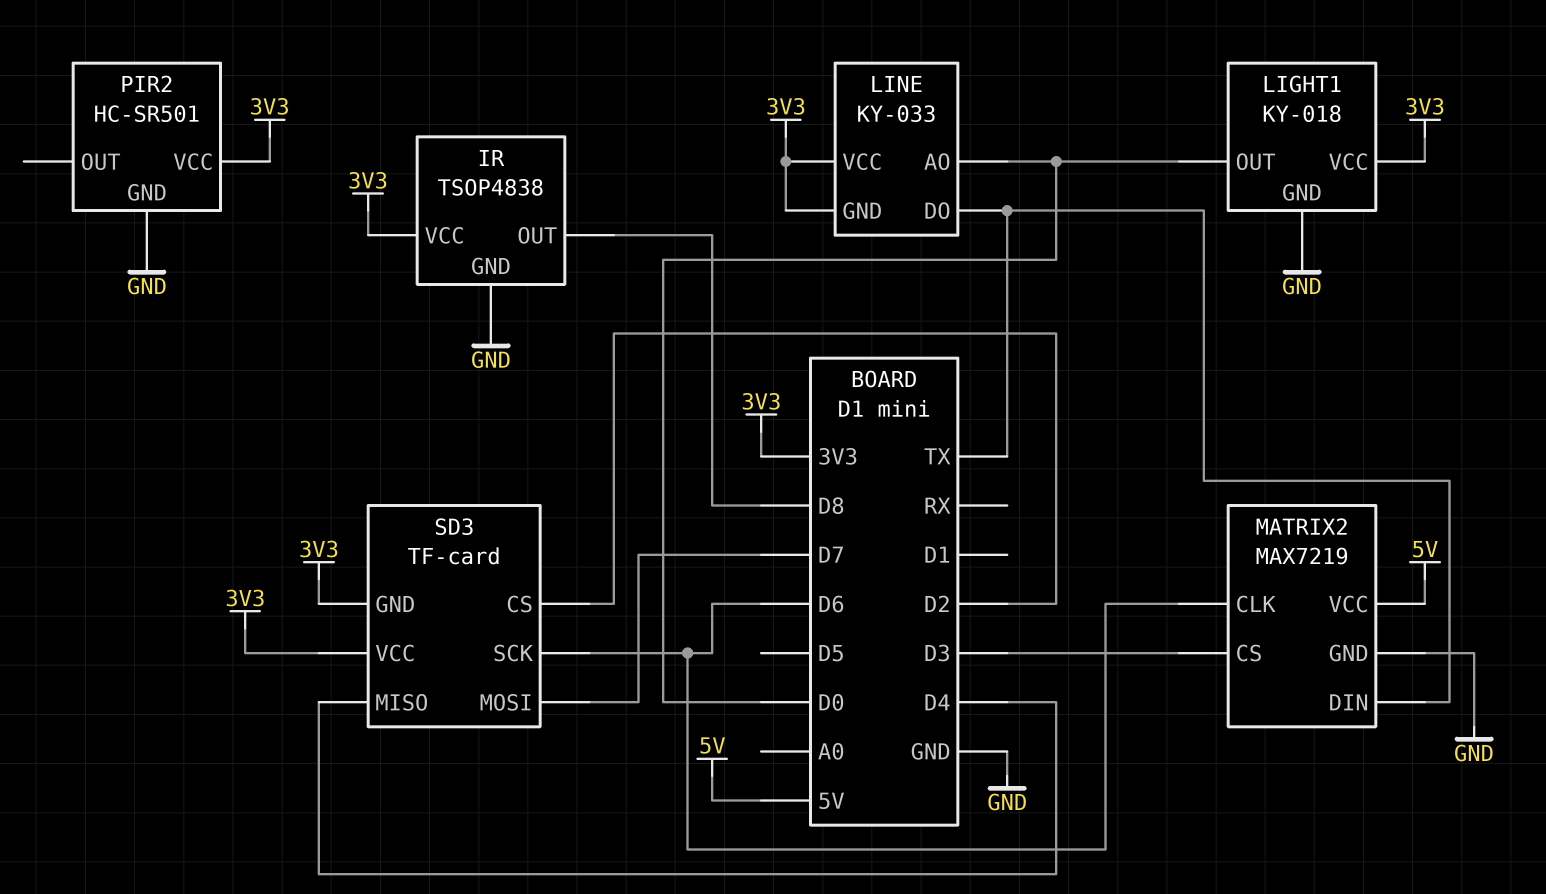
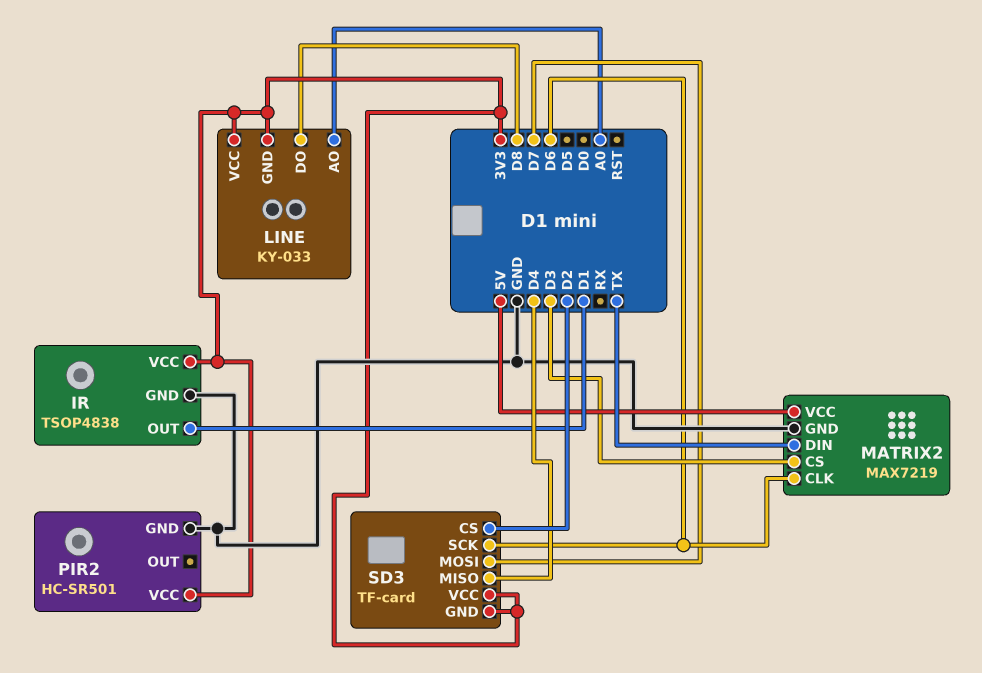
IR pin OUT: D8 -> D1
LIGHT1: KY-018 -> none
LIGHT1 pin GND: GND -> none
LIGHT1 pin OUT: D0 -> none
LIGHT1 pin VCC: 3V3 -> none
LINE pin AO: D0 -> A0
LINE pin DO: TX -> D8

